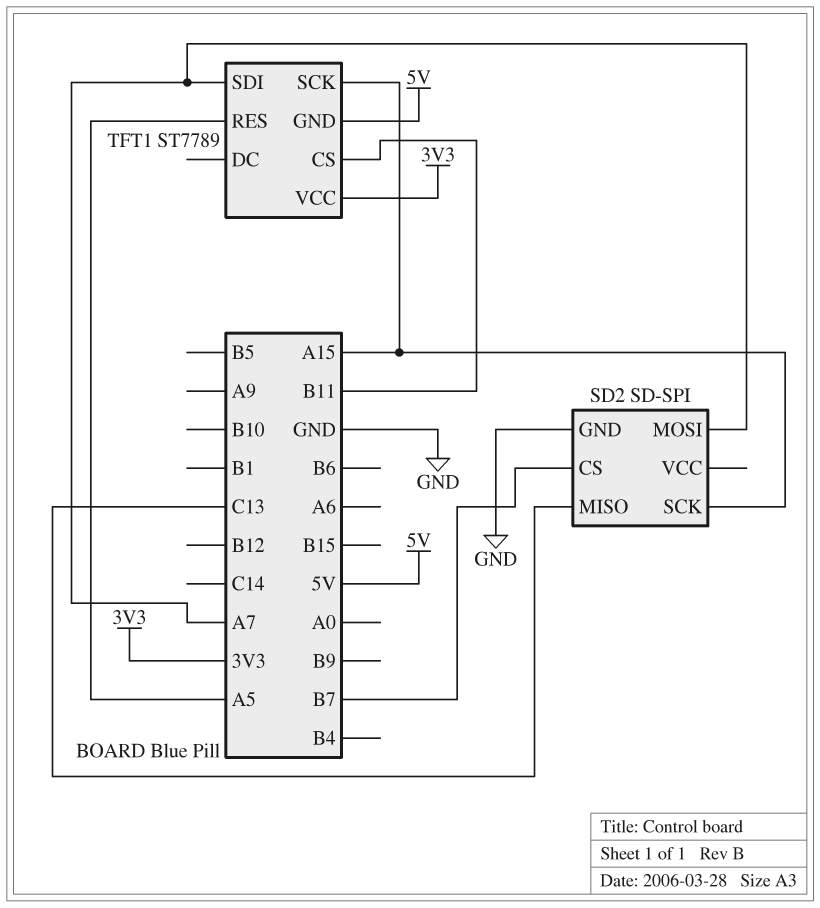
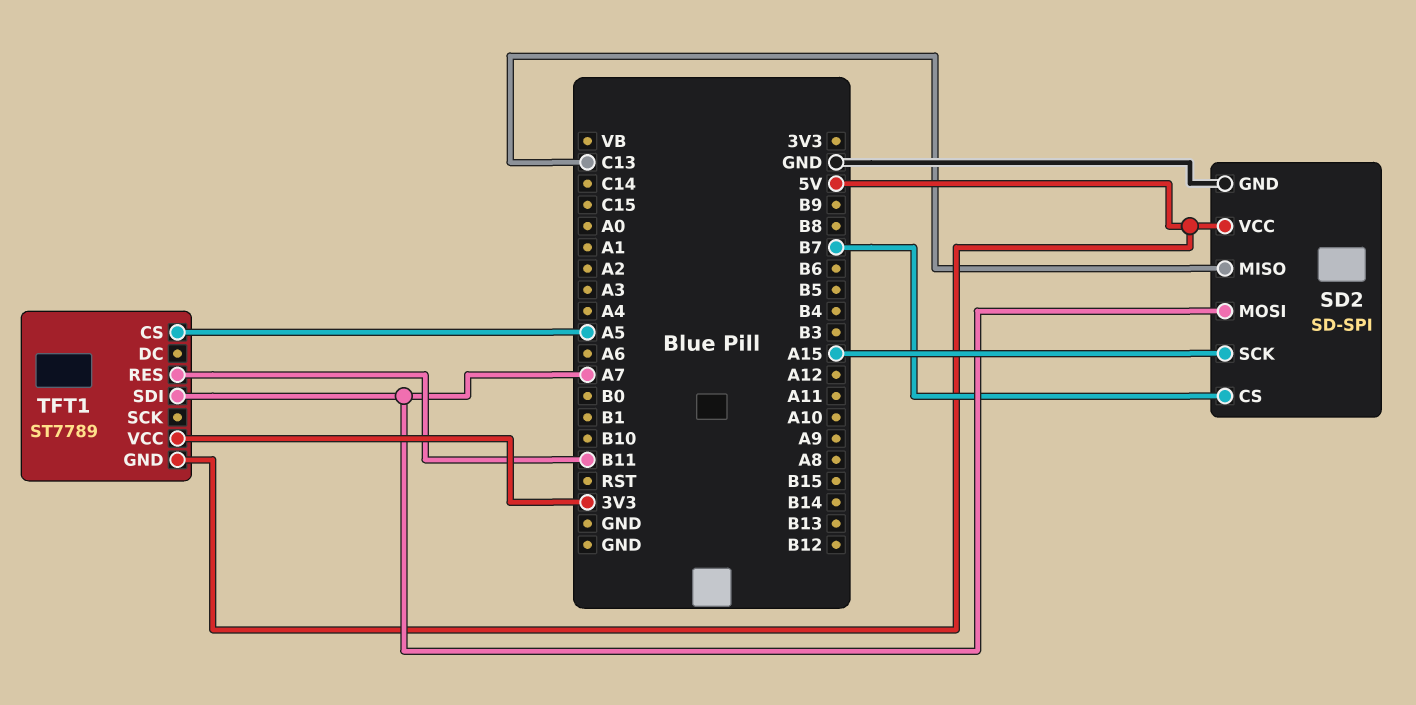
SD2 pin VCC: none -> 5V
TFT1 pin CS: B11 -> A5
TFT1 pin RES: A5 -> B11
TFT1 pin SCK: A15 -> none

